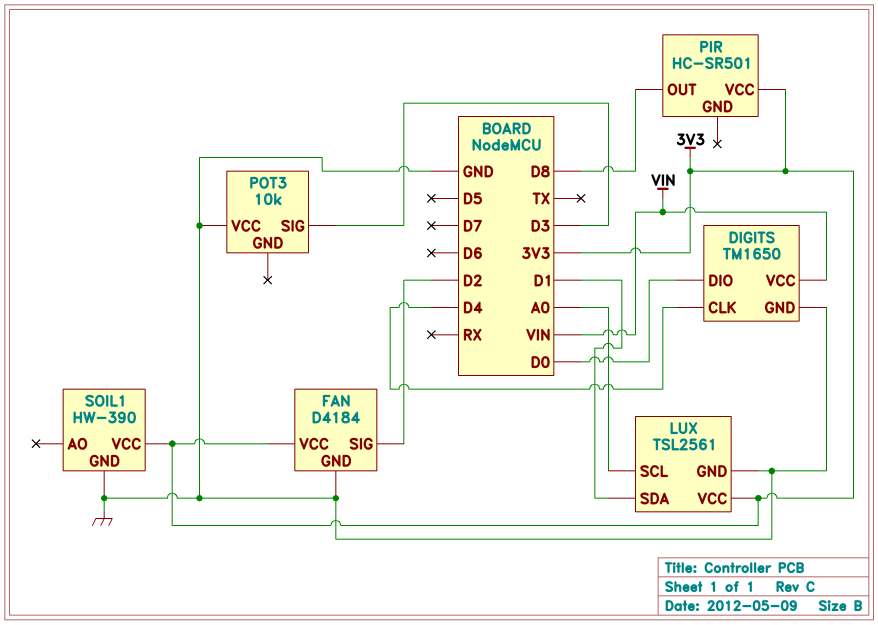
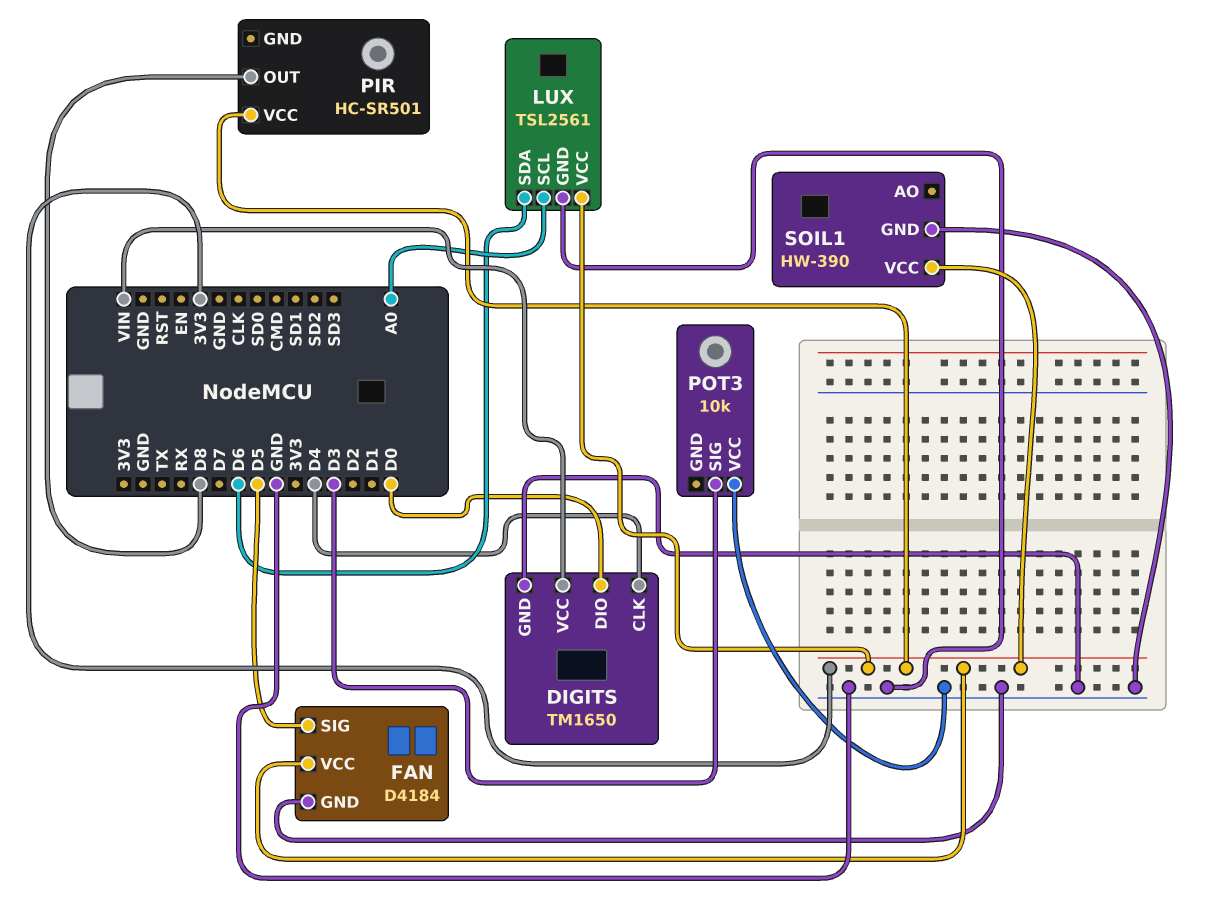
FAN pin SIG: D2 -> D5
LUX pin SDA: D1 -> D6

